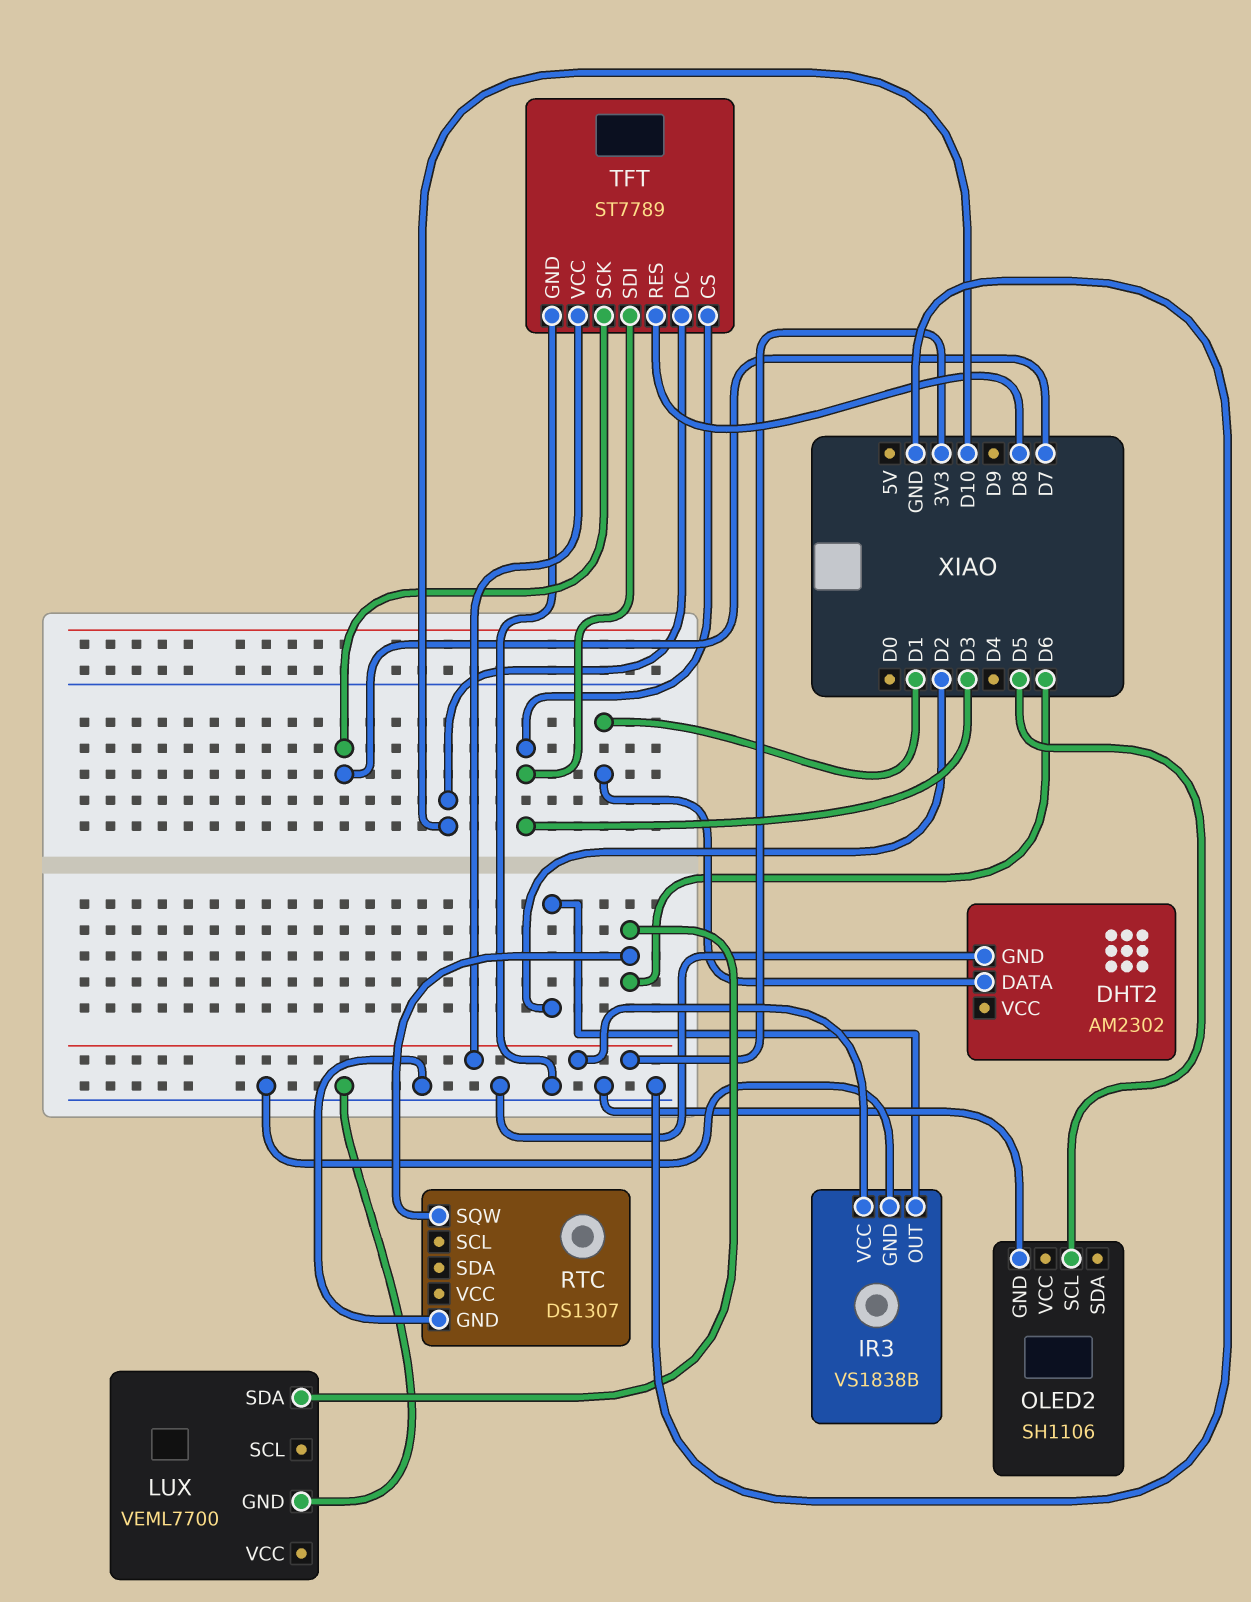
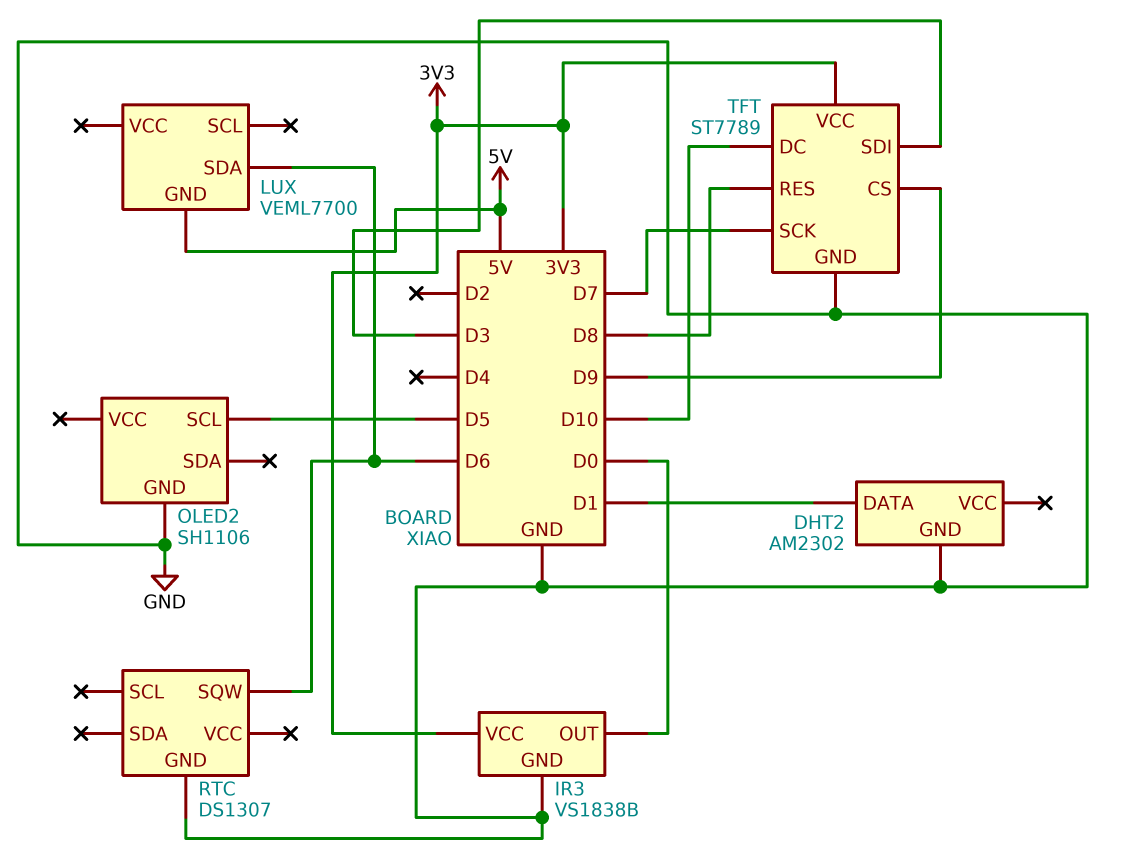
IR3 pin OUT: D2 -> D0
LUX pin GND: GND -> 5V
TFT pin CS: D3 -> D9

